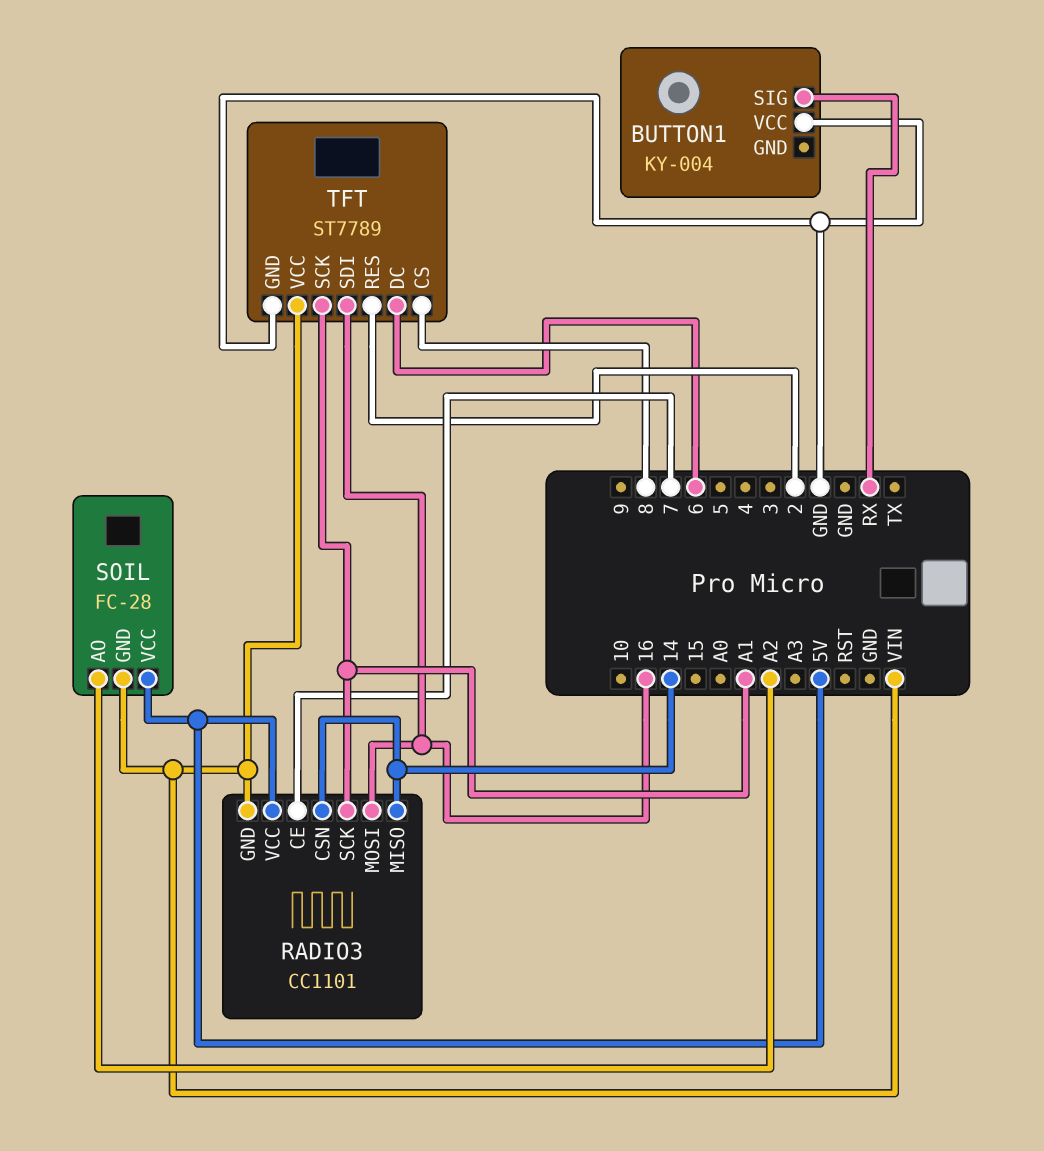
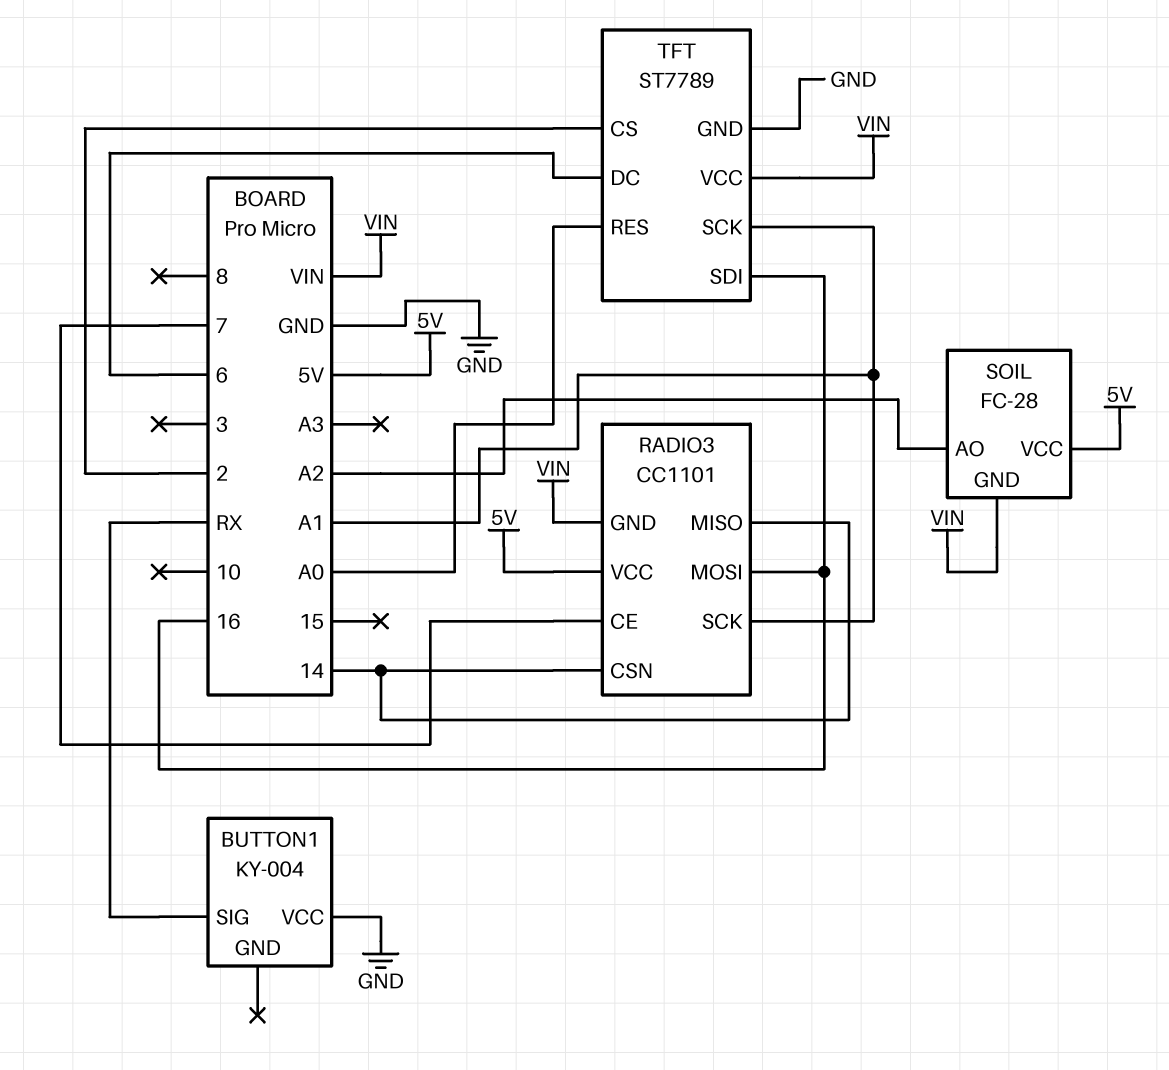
TFT pin CS: 8 -> 2
TFT pin RES: 2 -> A0

